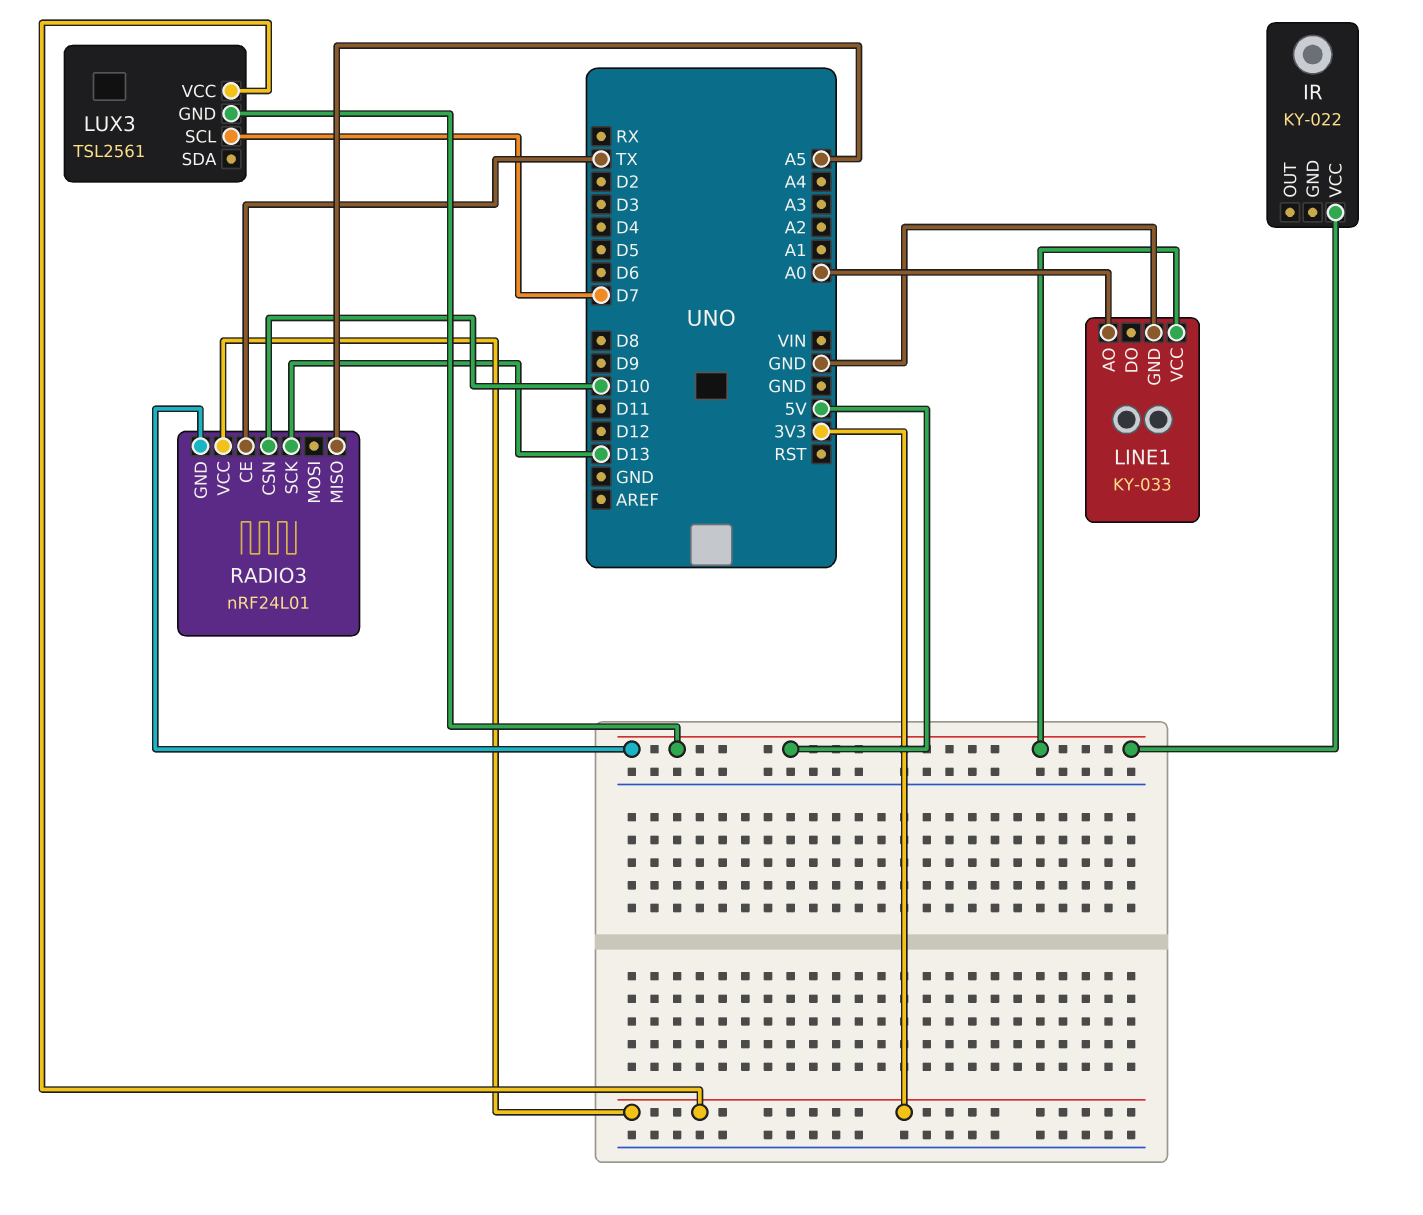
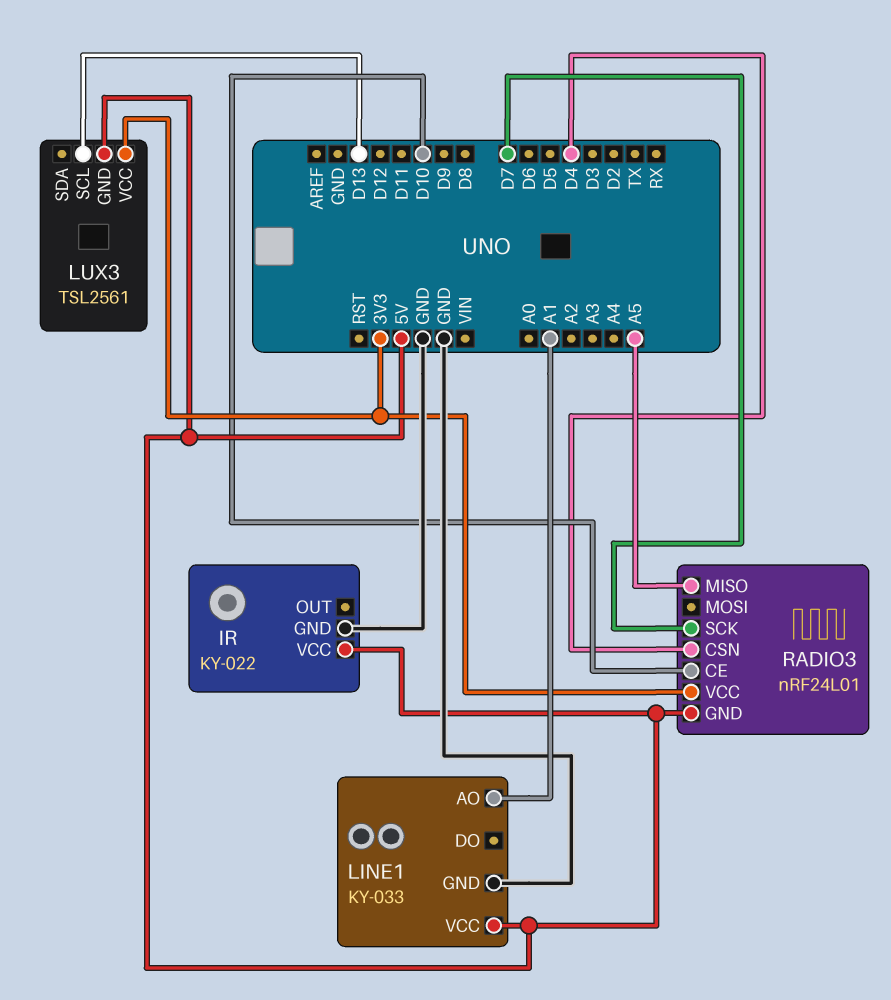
IR pin GND: none -> GND
LINE1 pin AO: A0 -> A1
LUX3 pin SCL: D7 -> D13
RADIO3 pin CE: TX -> D10
RADIO3 pin CSN: D10 -> D4
RADIO3 pin SCK: D13 -> D7

